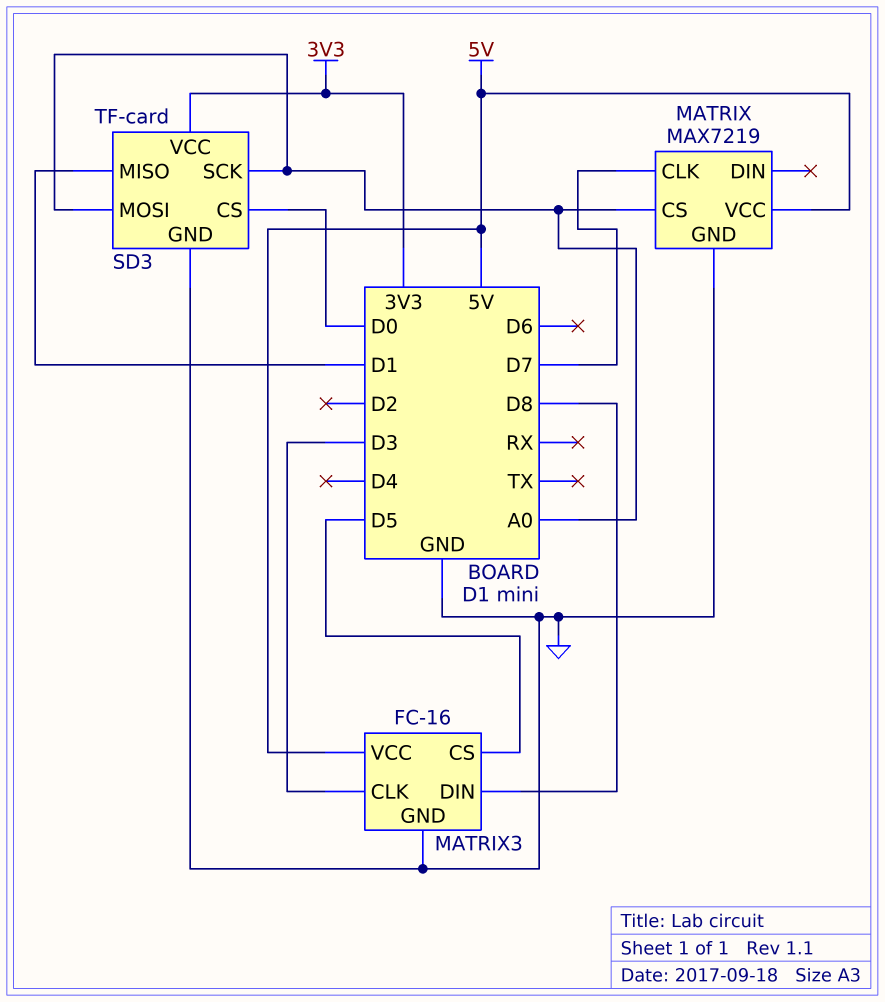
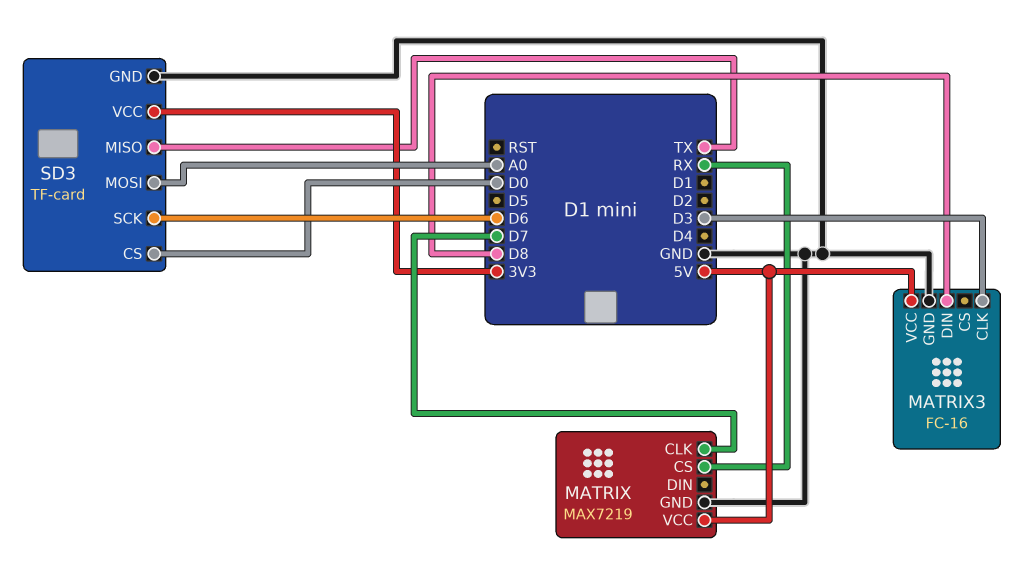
MATRIX pin CS: A0 -> RX
MATRIX3 pin CS: D5 -> none
SD3 pin MISO: D1 -> TX
SD3 pin SCK: A0 -> D6

